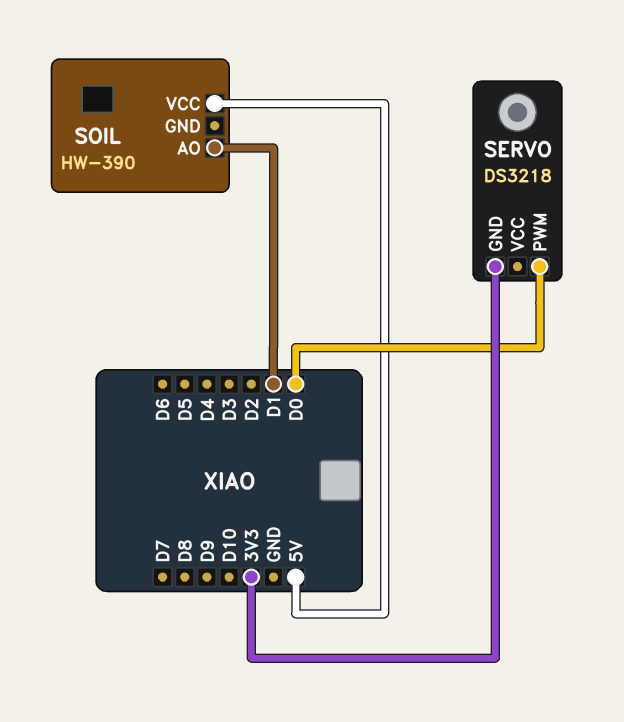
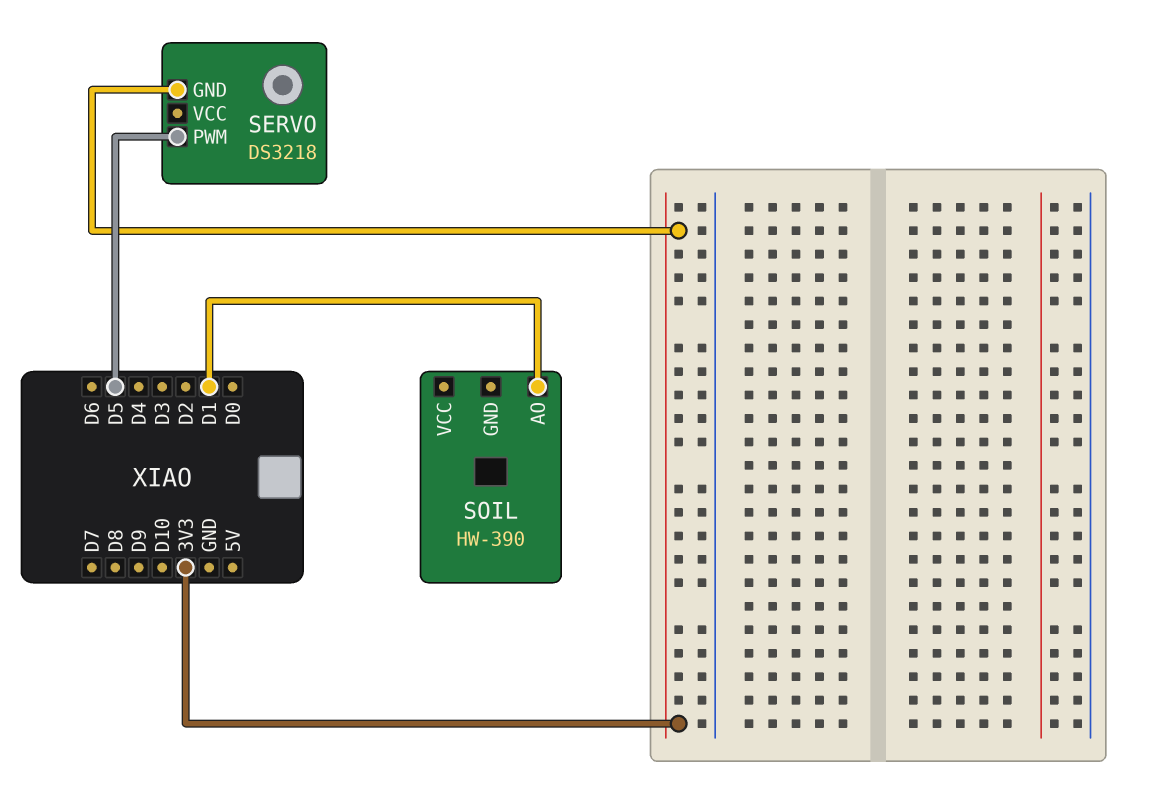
SERVO pin PWM: D0 -> D5
SOIL pin VCC: 5V -> none

